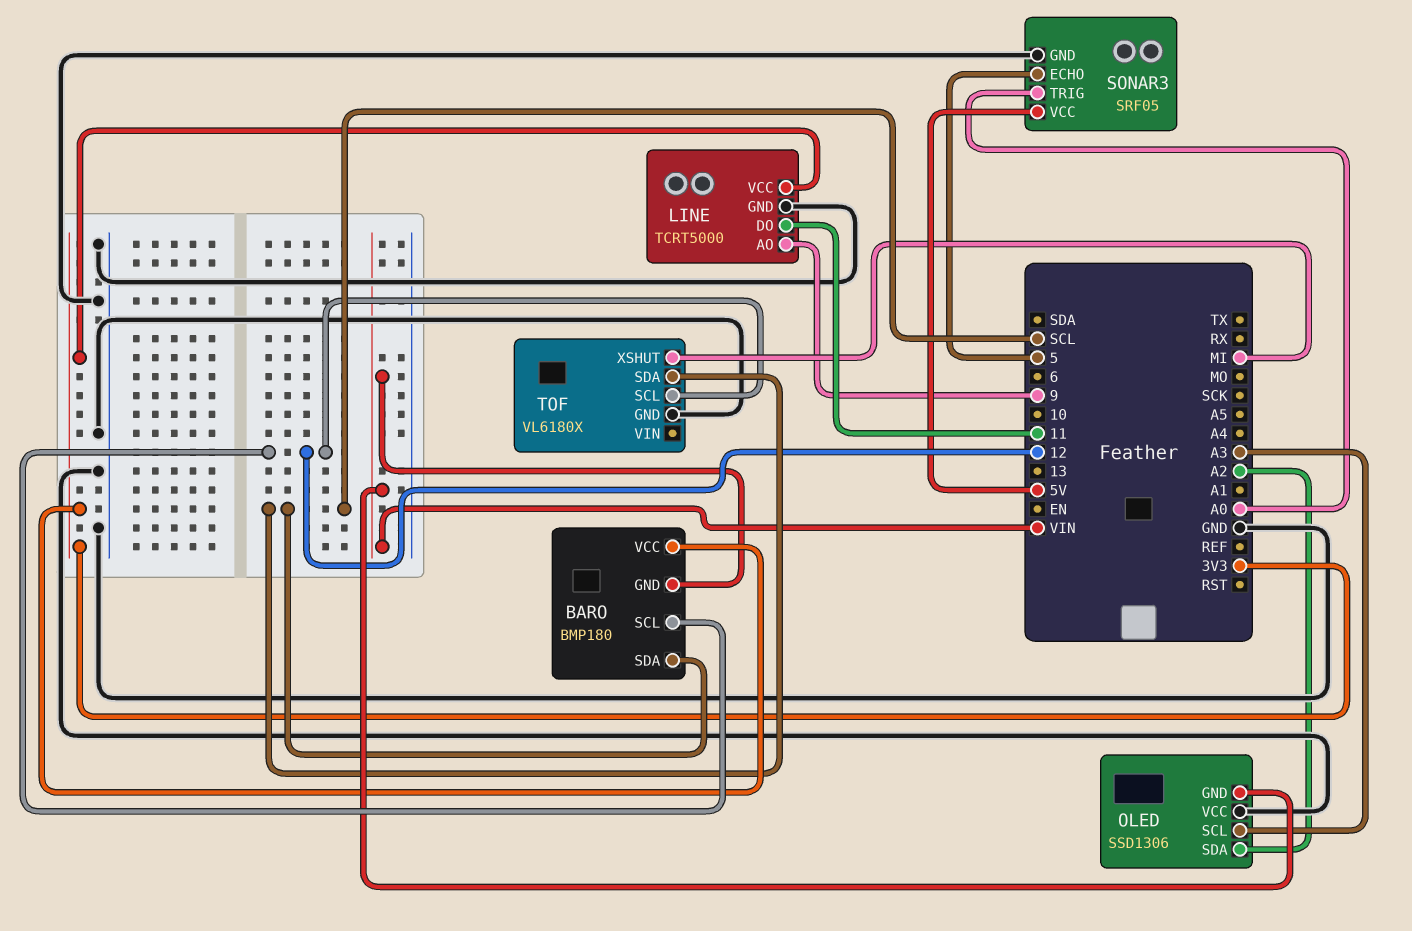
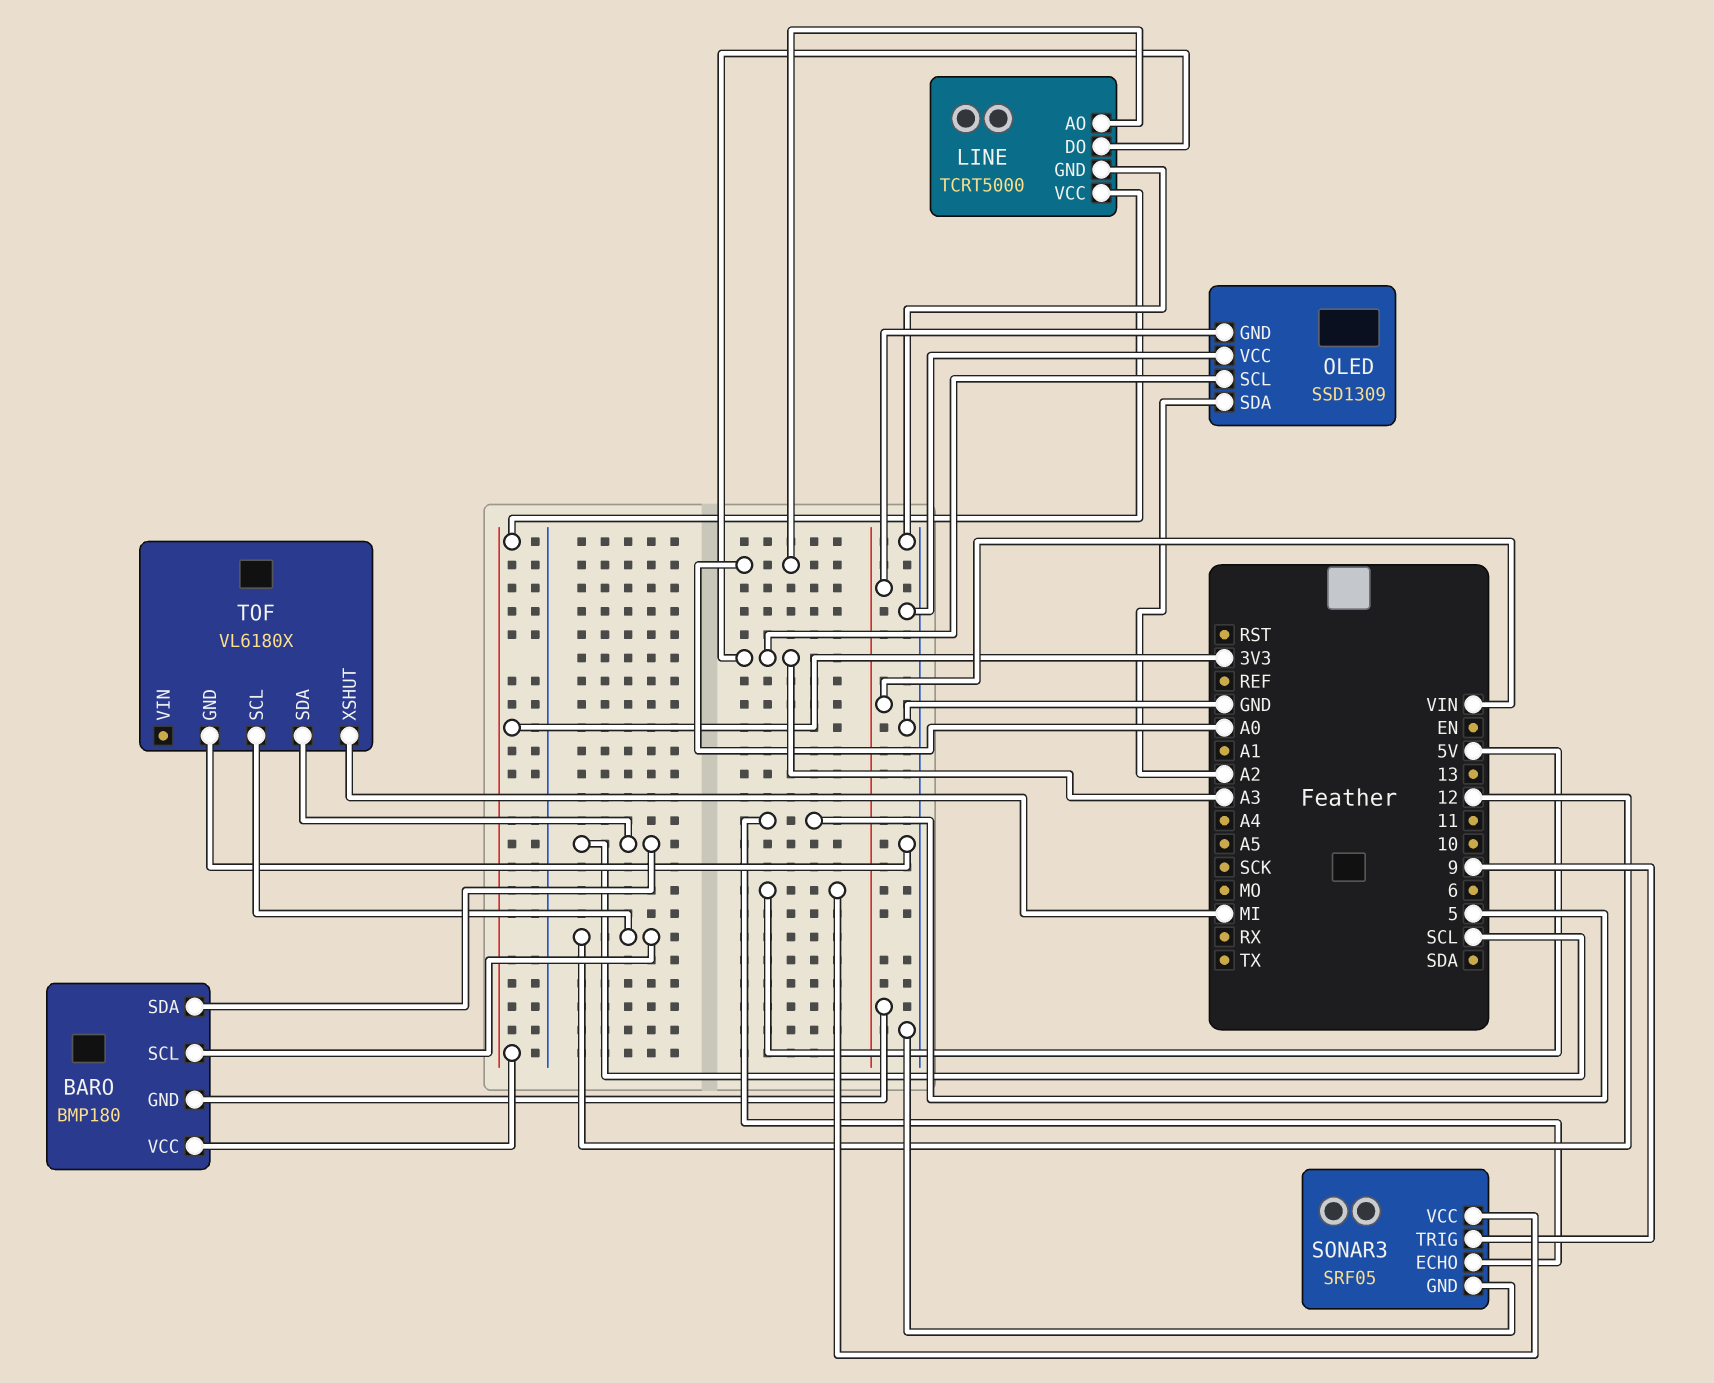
LINE pin AO: 9 -> A0
LINE pin DO: 11 -> A3
OLED: SSD1306 -> SSD1309
SONAR3 pin TRIG: A0 -> 9

